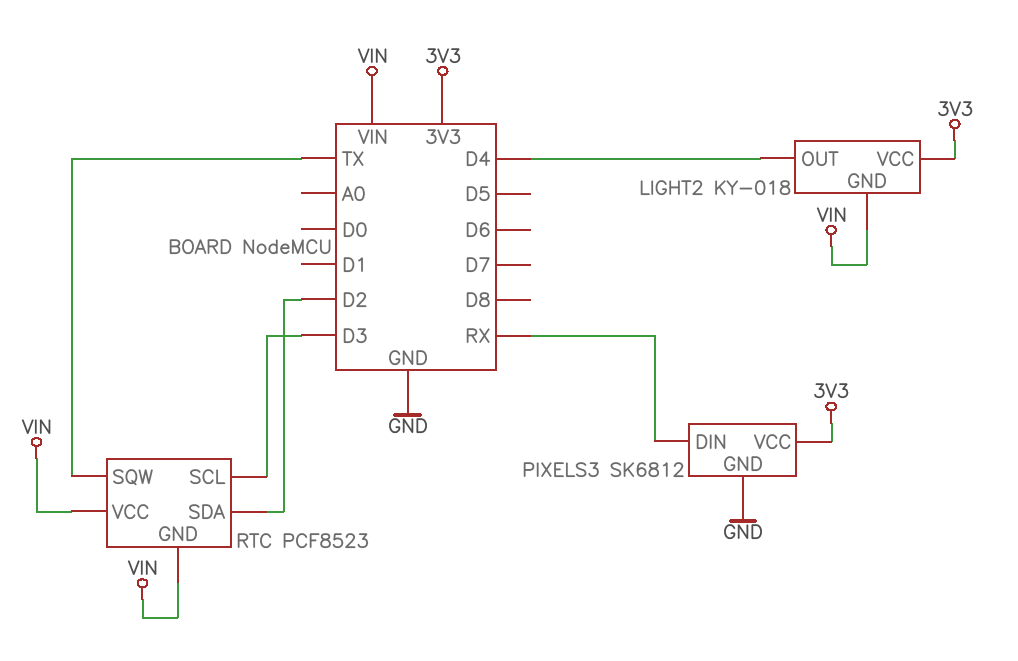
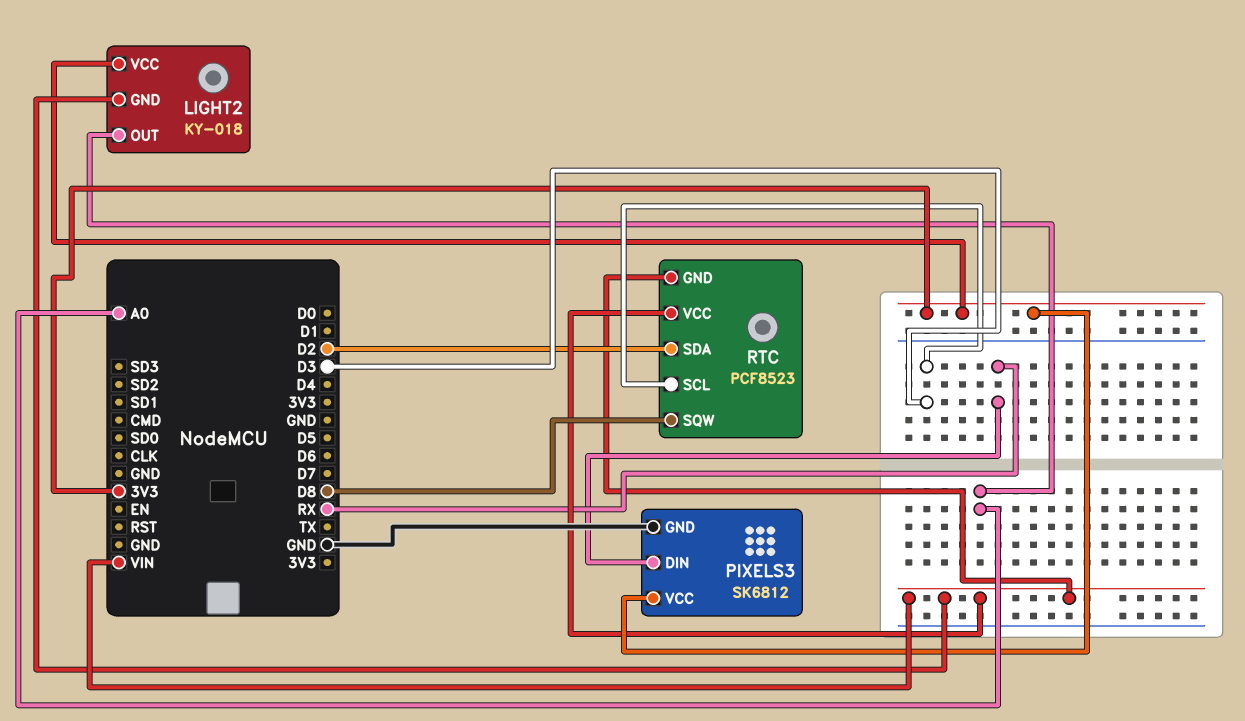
LIGHT2 pin OUT: D4 -> A0
RTC pin SQW: TX -> D8

